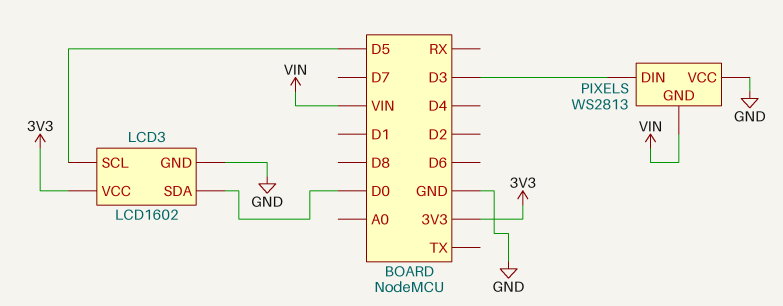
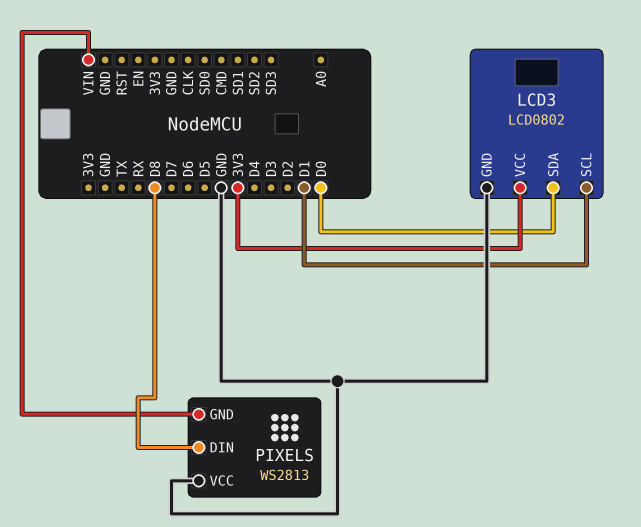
LCD3: LCD1602 -> LCD0802
LCD3 pin SCL: D5 -> D1
PIXELS pin DIN: D3 -> D8

